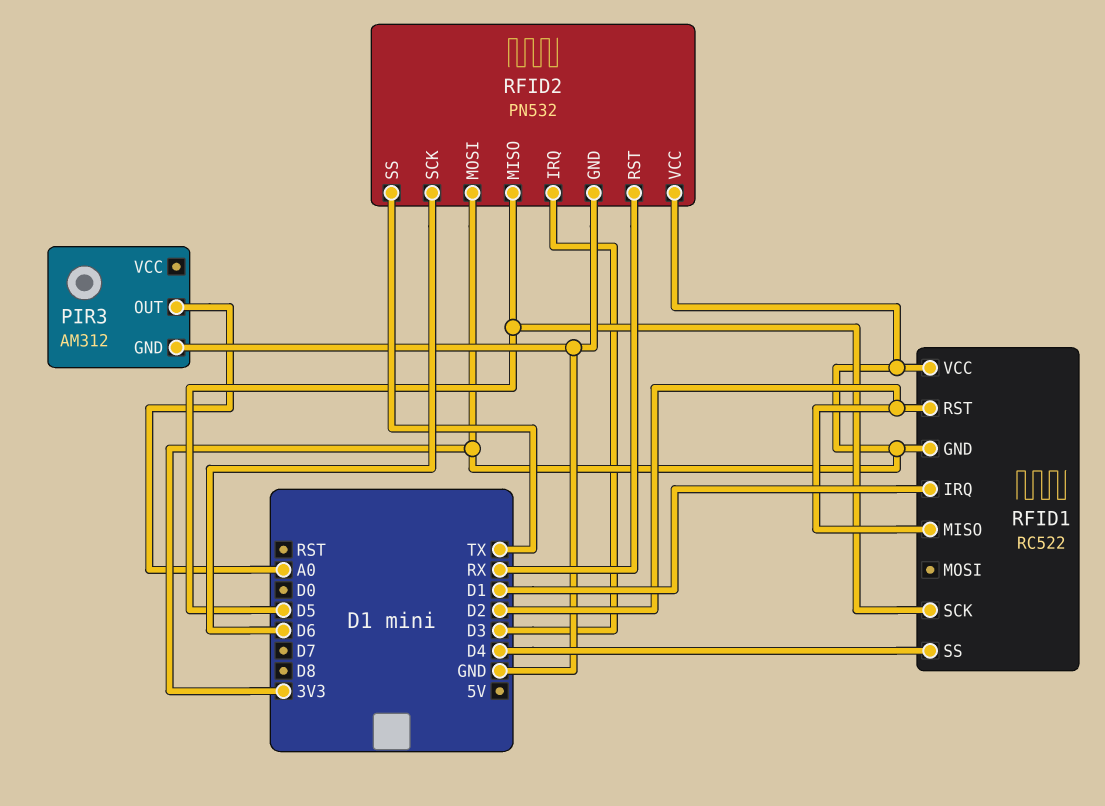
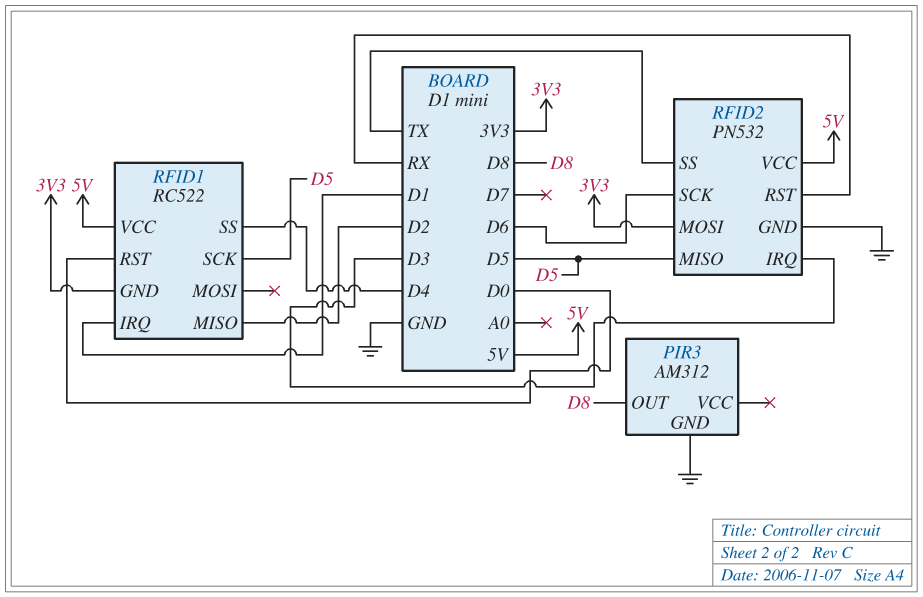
PIR3 pin OUT: A0 -> D8
RFID1 pin RST: D2 -> D0
RFID1 pin VCC: 3V3 -> 5V
RFID2 pin VCC: 3V3 -> 5V

